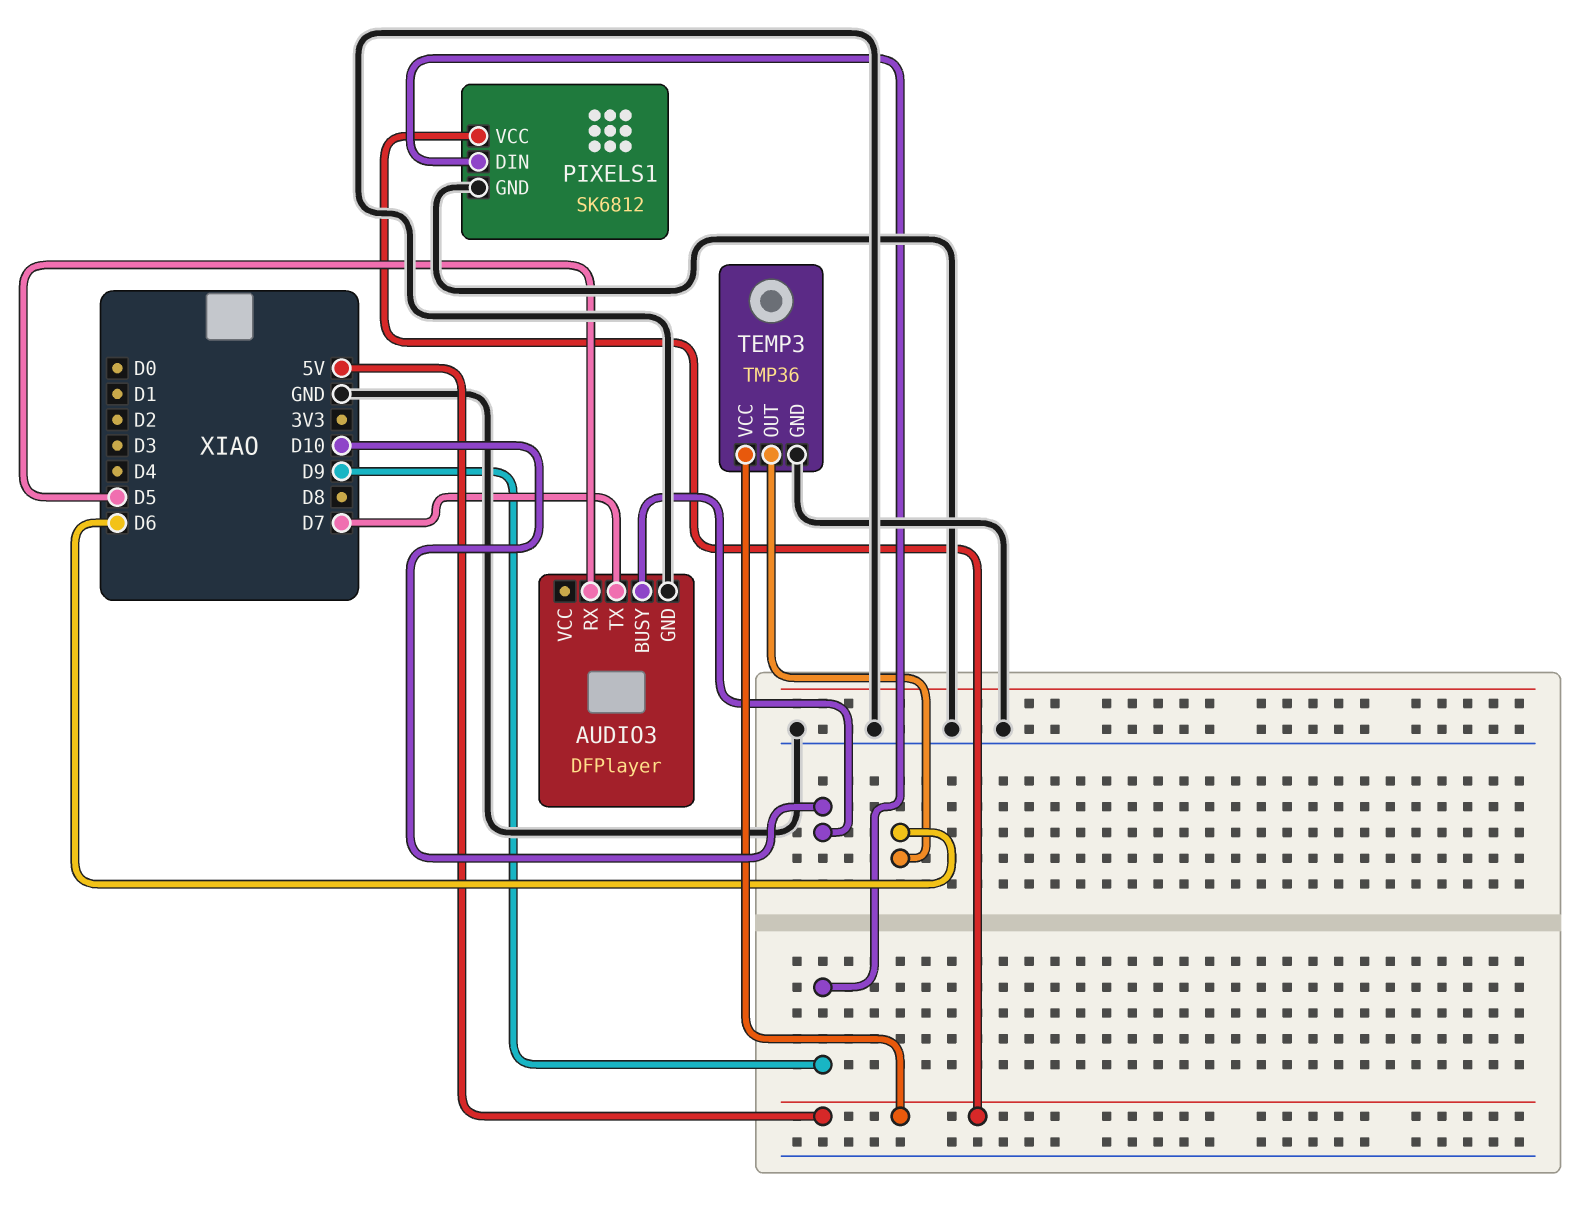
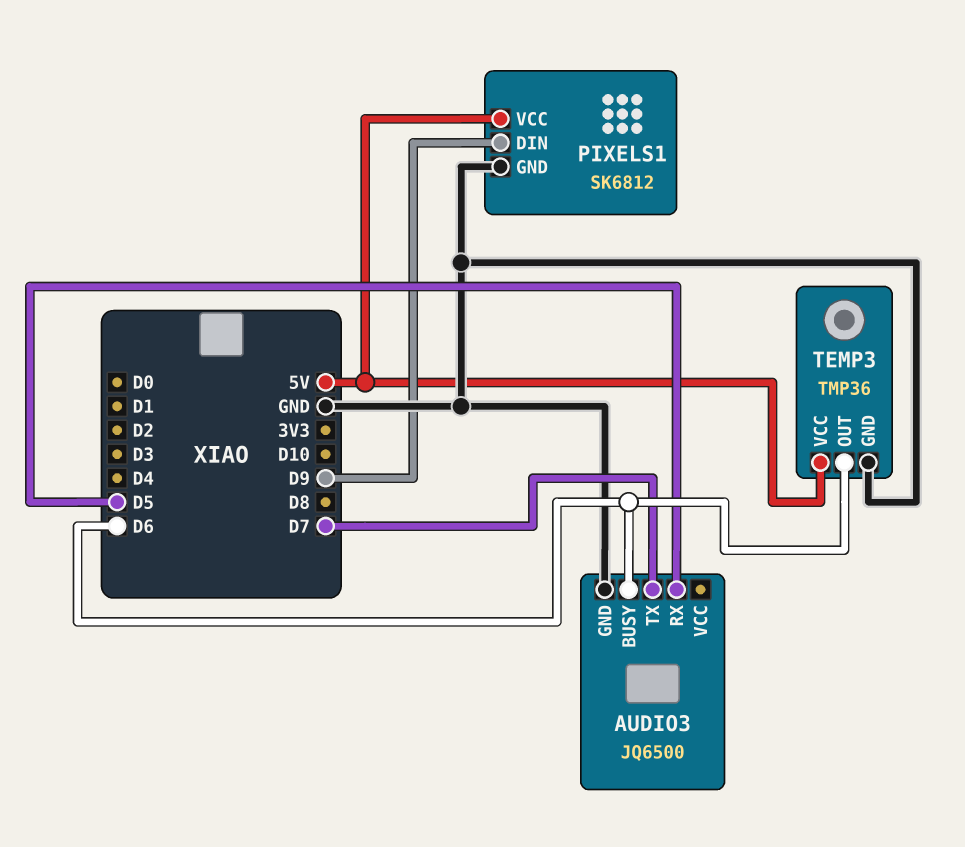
AUDIO3: DFPlayer -> JQ6500
AUDIO3 pin BUSY: D10 -> D6

